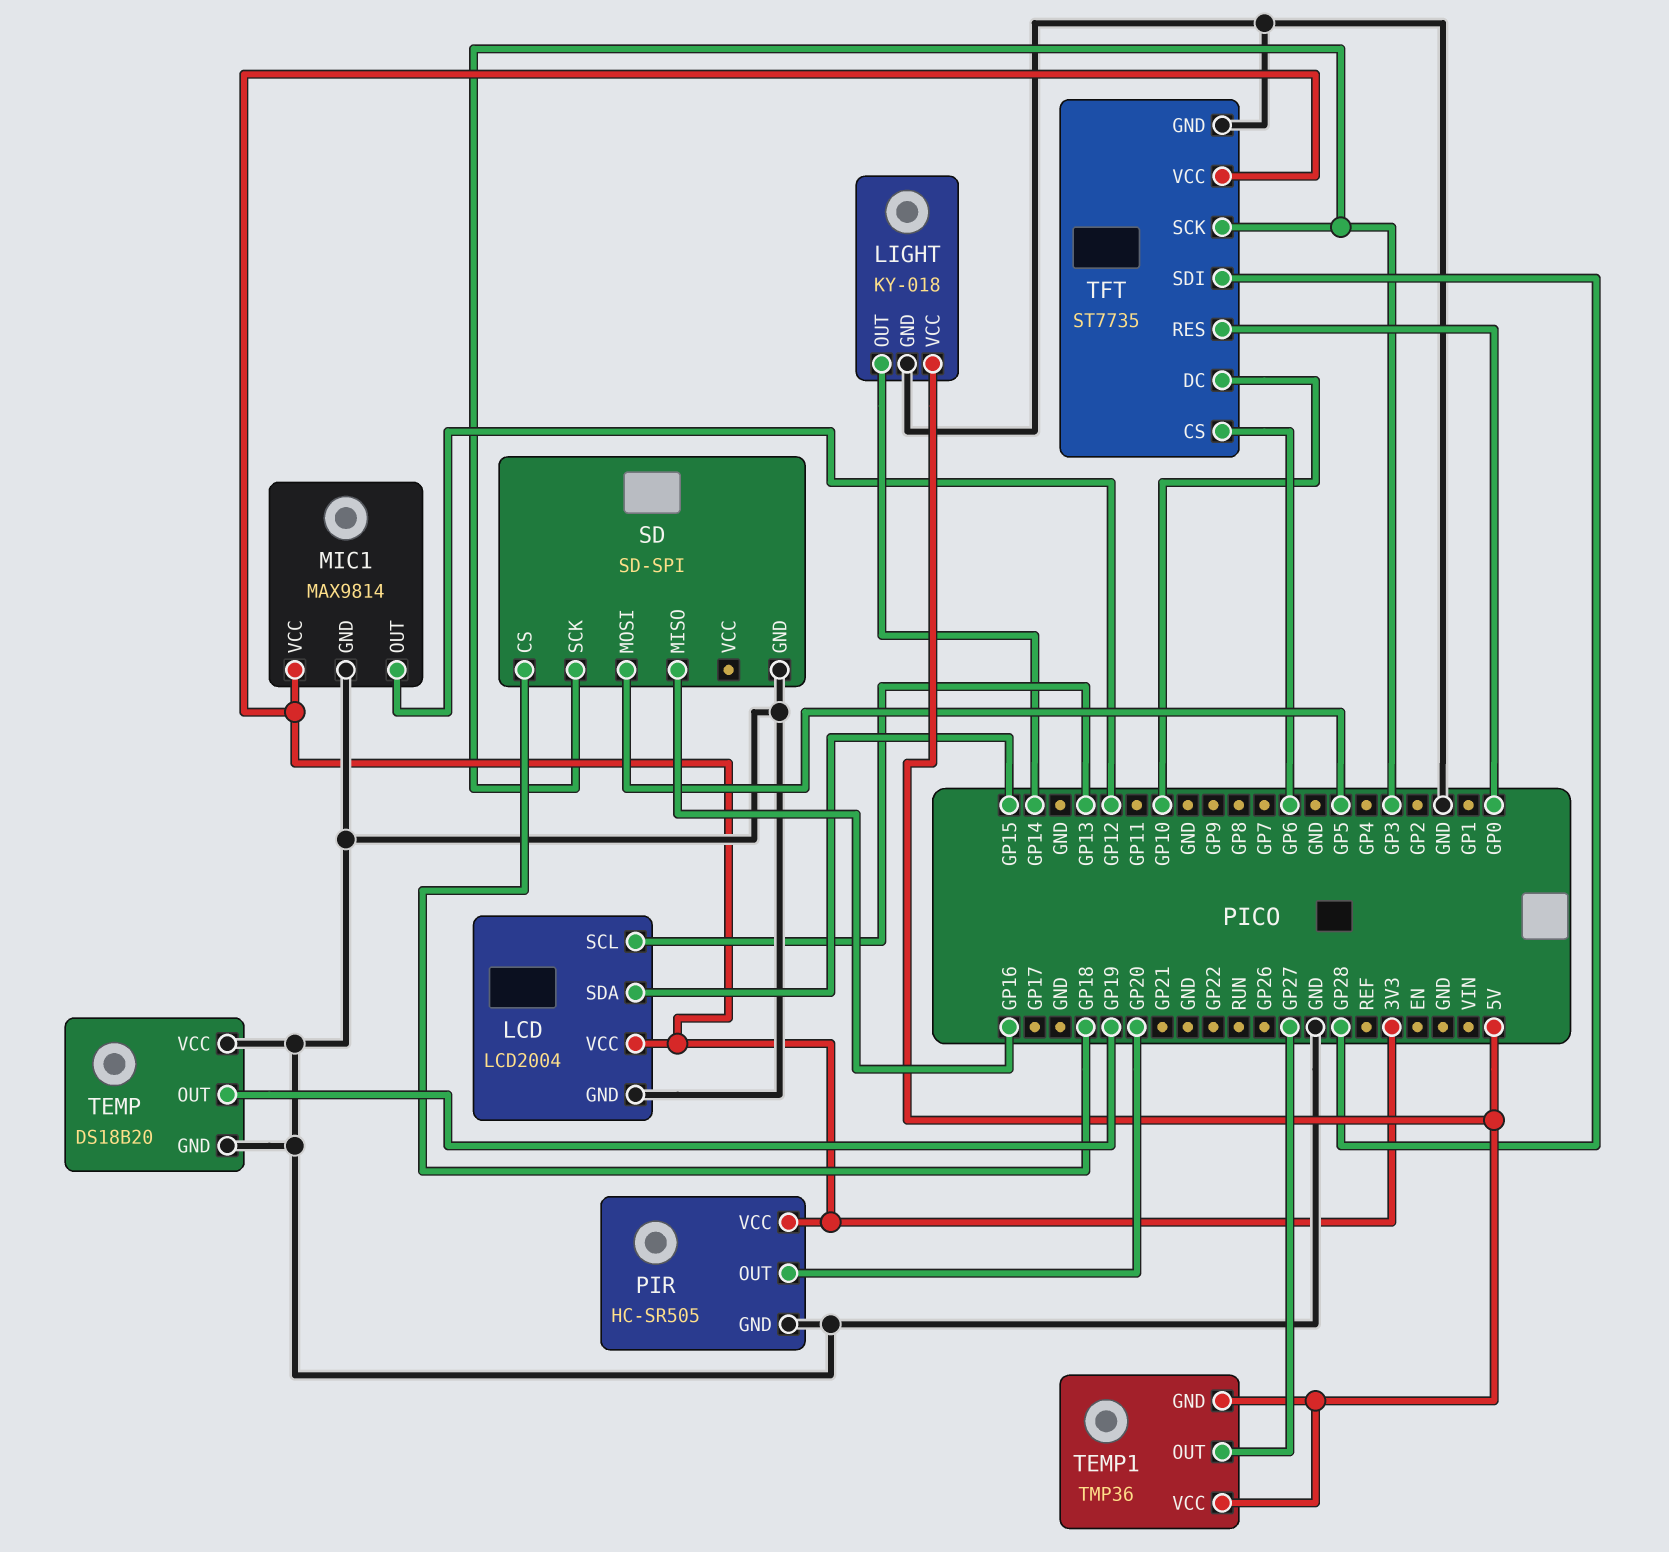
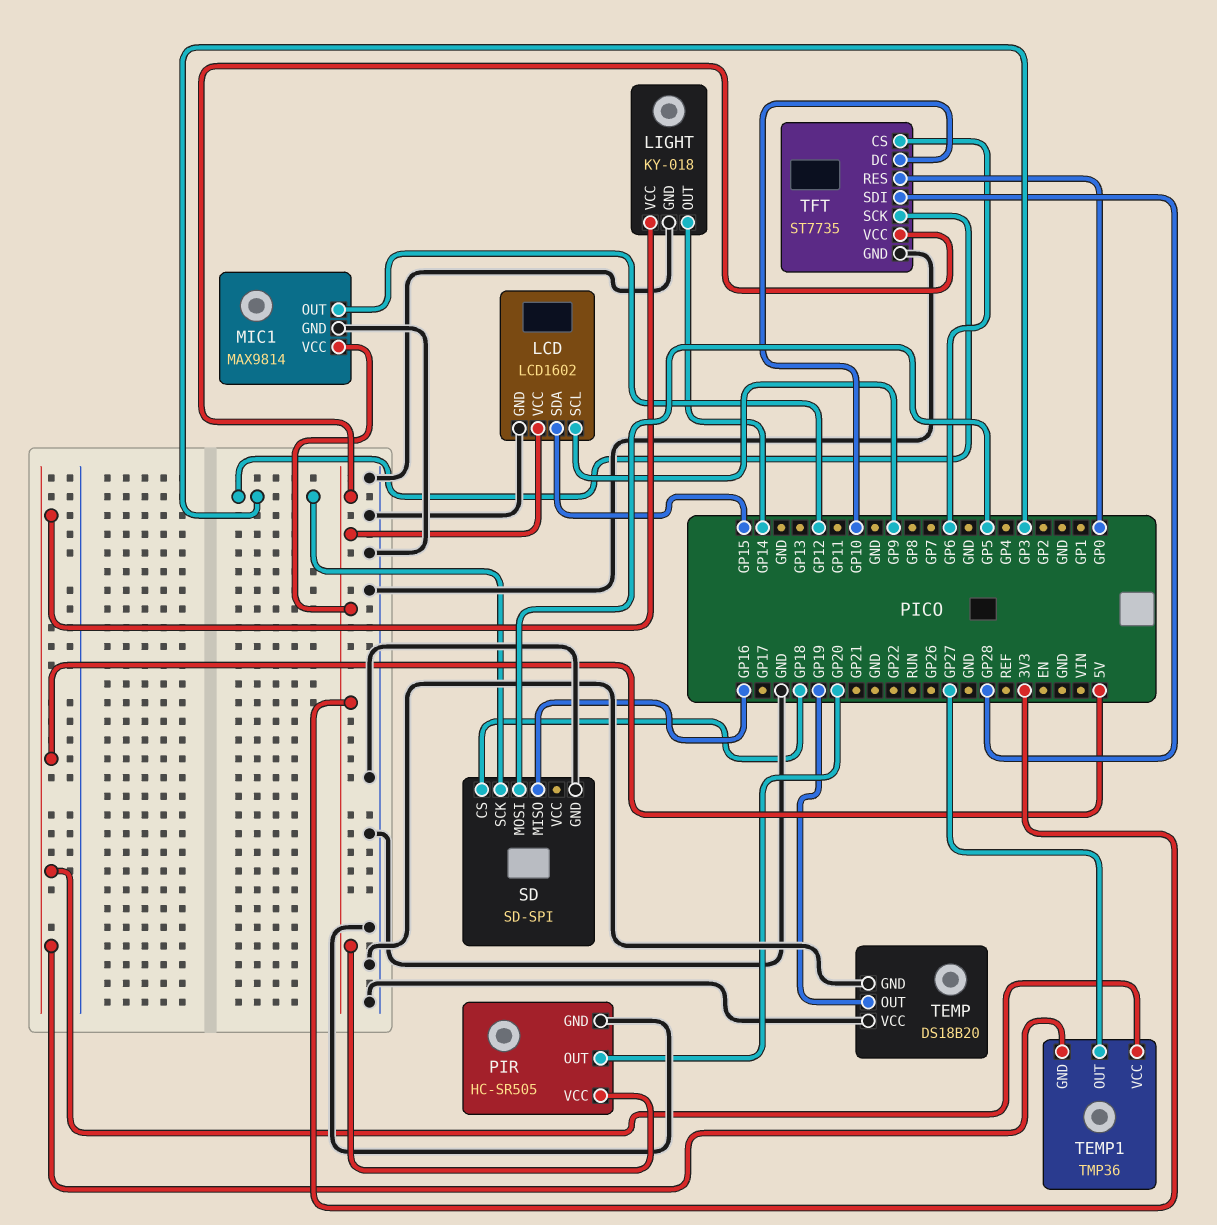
LCD: LCD2004 -> LCD1602
LCD pin SCL: GP13 -> GP9

